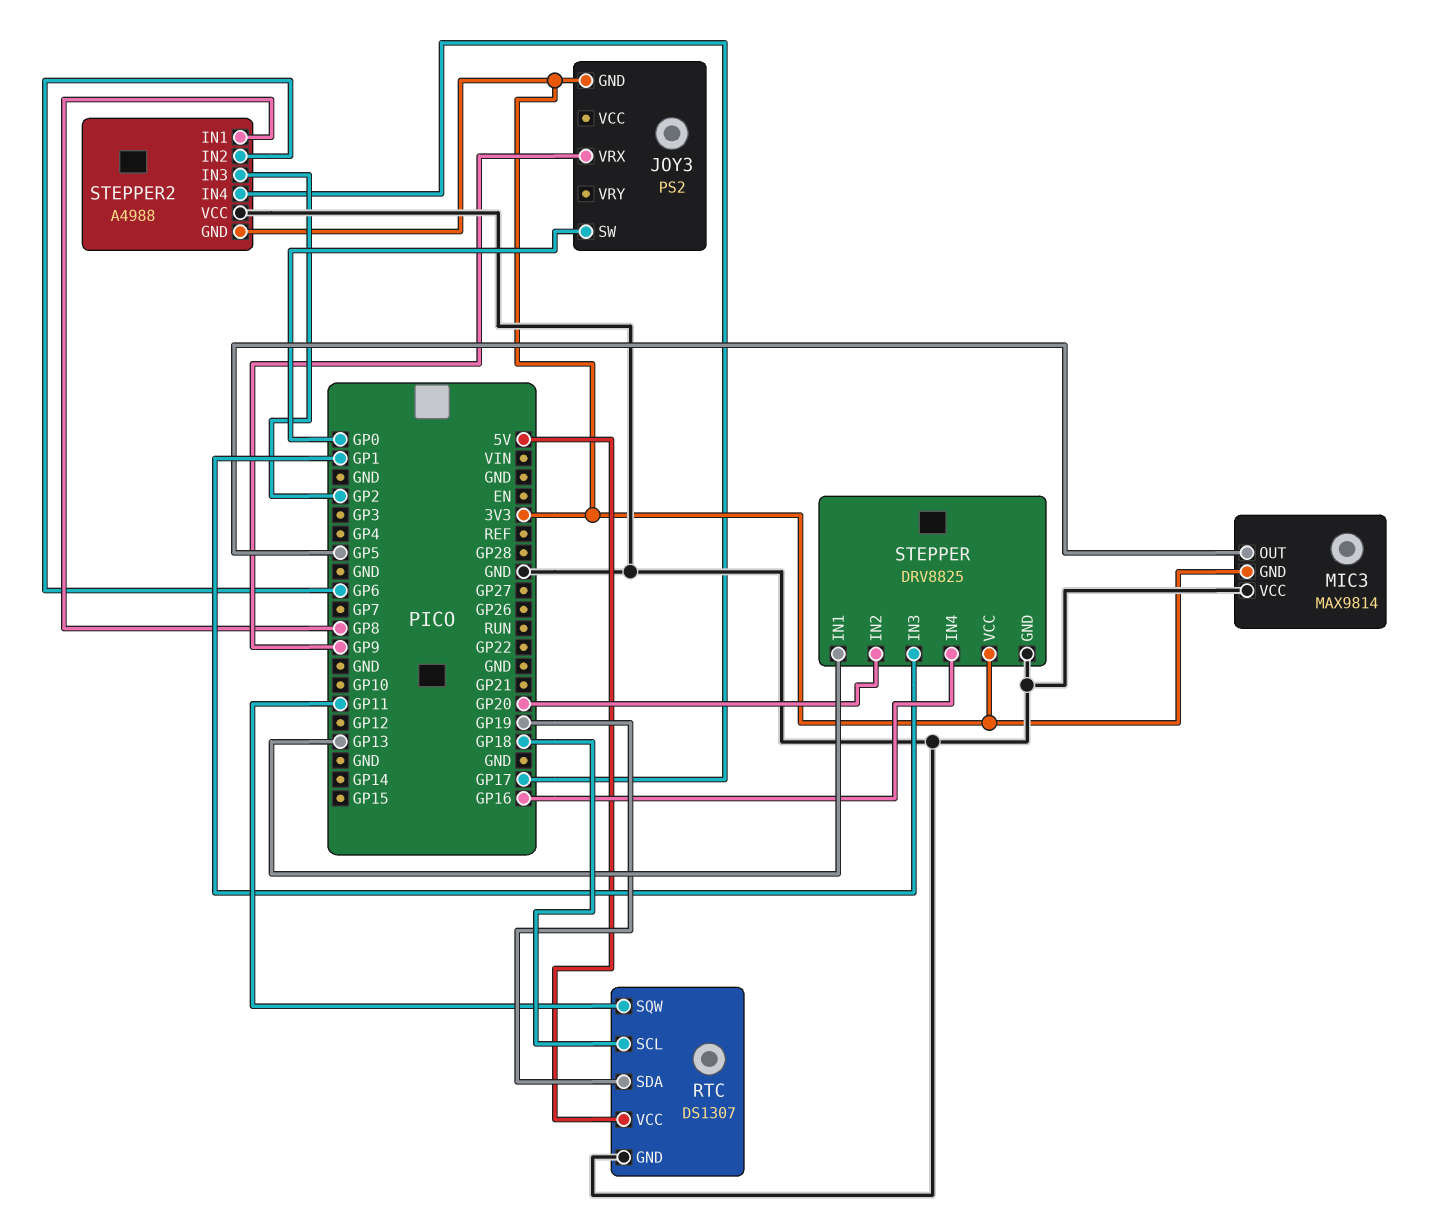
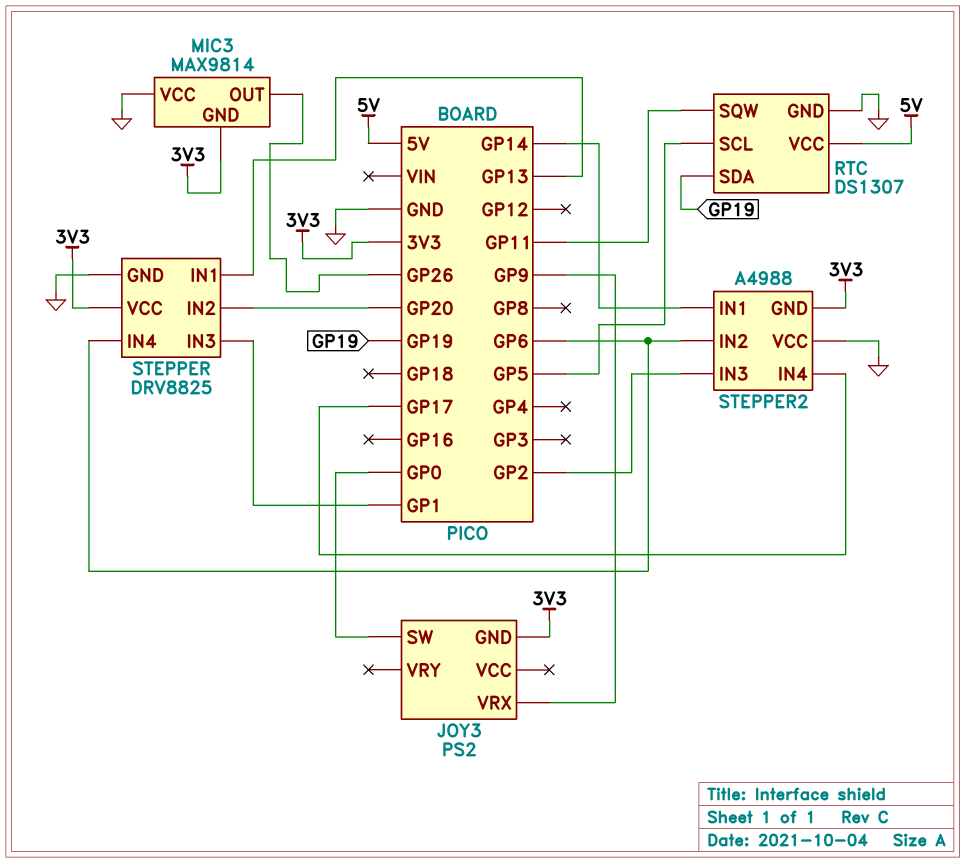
MIC3 pin OUT: GP5 -> GP26
RTC pin SCL: GP18 -> GP5
STEPPER pin IN4: GP16 -> GP6
STEPPER2 pin IN1: GP8 -> GP14

